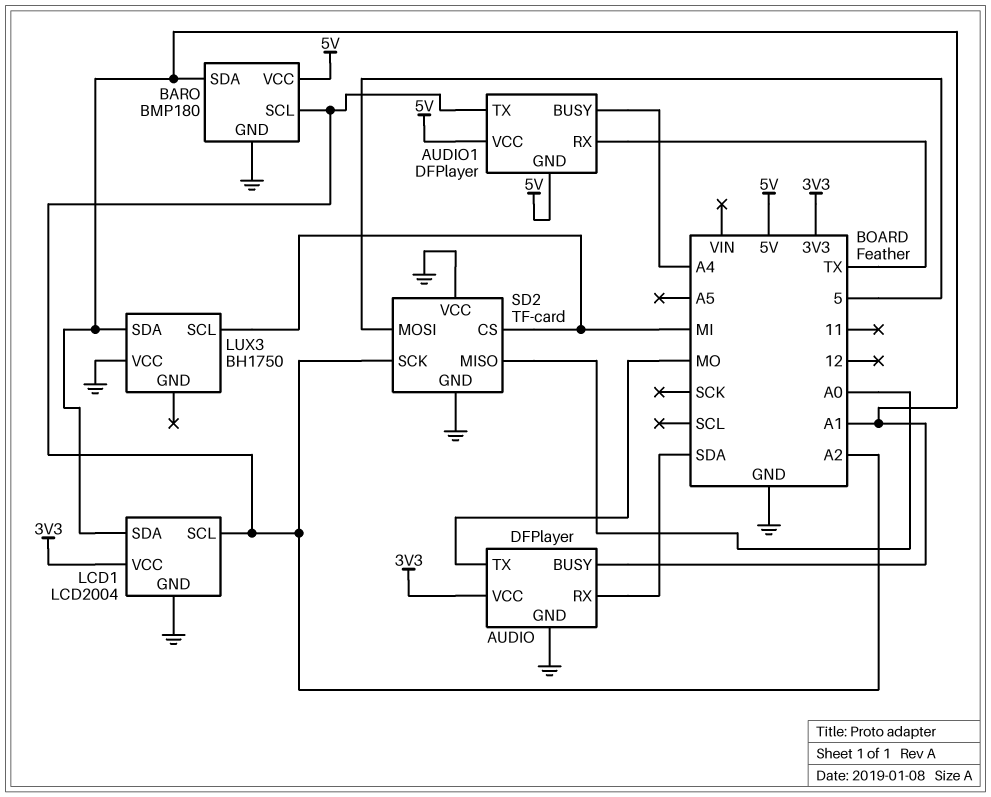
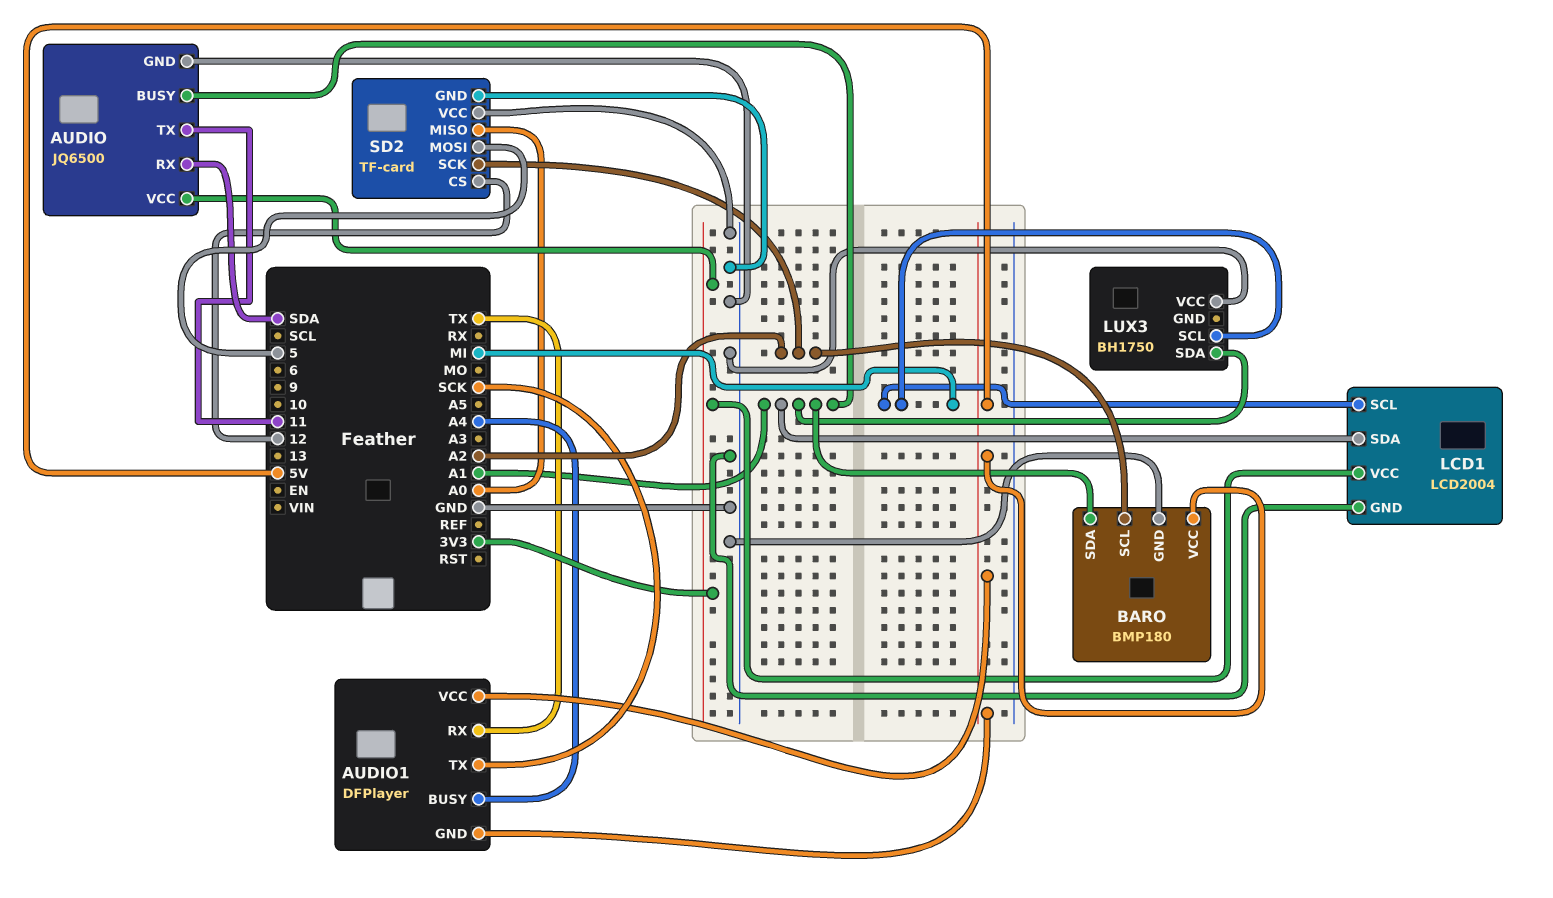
AUDIO: DFPlayer -> JQ6500
AUDIO pin TX: MO -> 11
AUDIO1 pin TX: A2 -> SCK
LCD1 pin SCL: A2 -> MI
SD2 pin CS: MI -> 12

